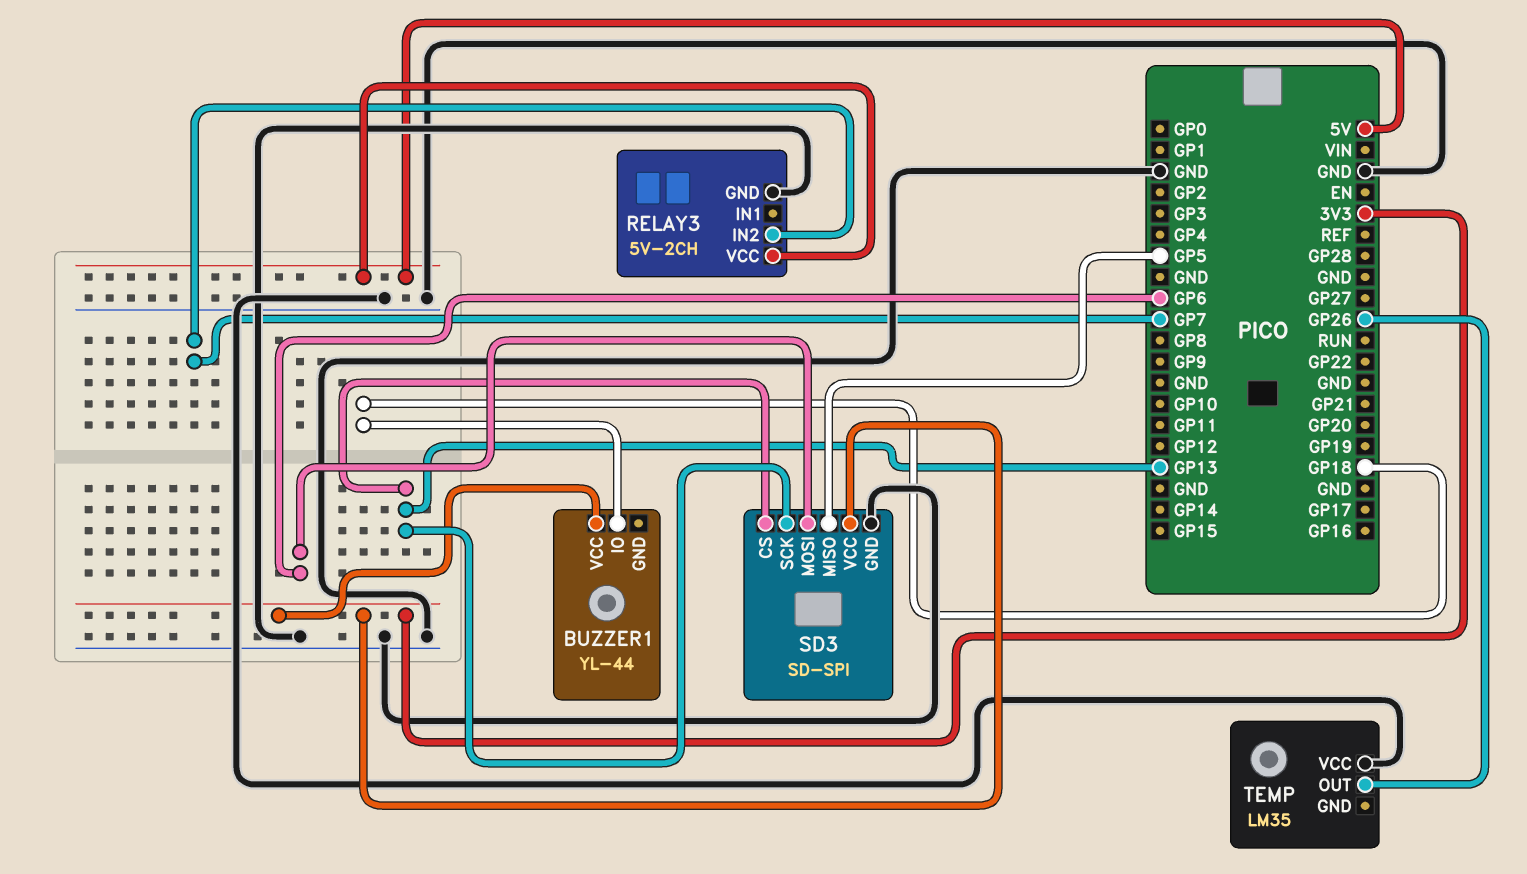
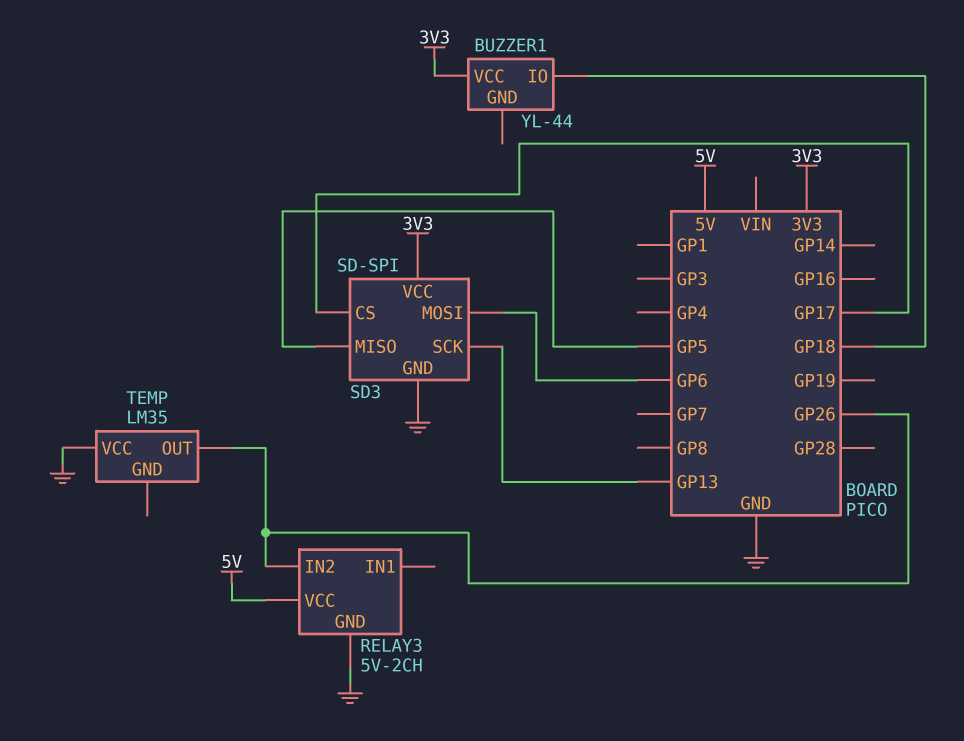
RELAY3 pin IN2: GP7 -> GP26
SD3 pin CS: GP13 -> GP17

